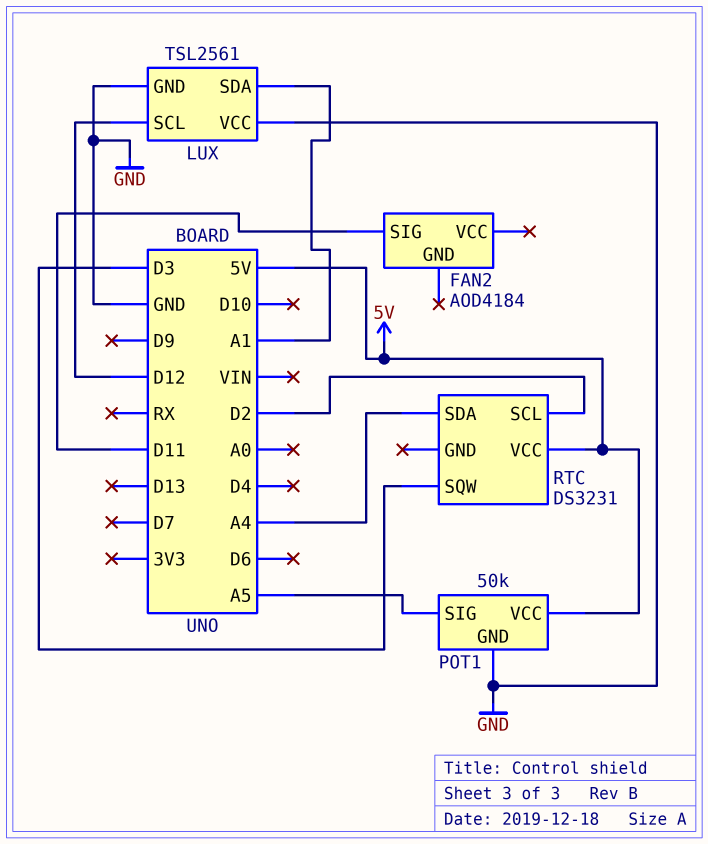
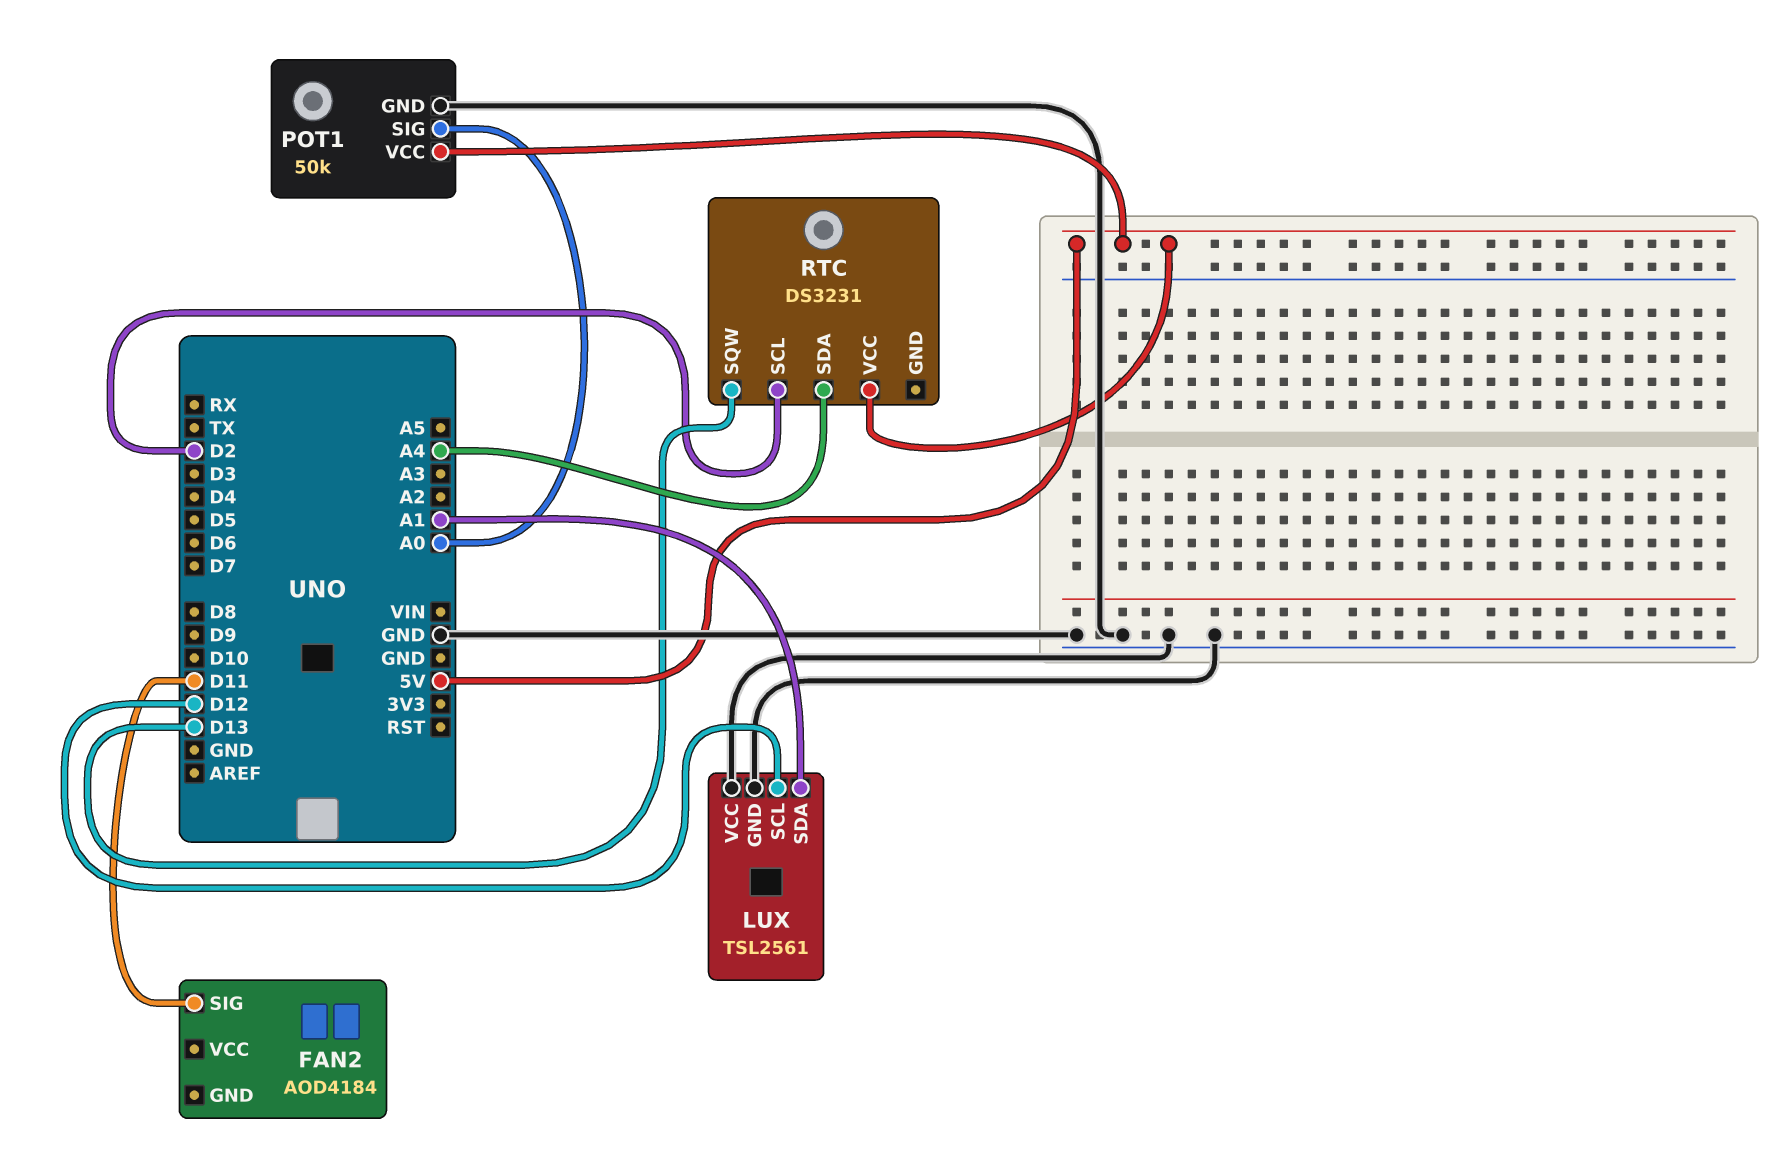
POT1 pin SIG: A5 -> A0
RTC pin SQW: D3 -> D13

